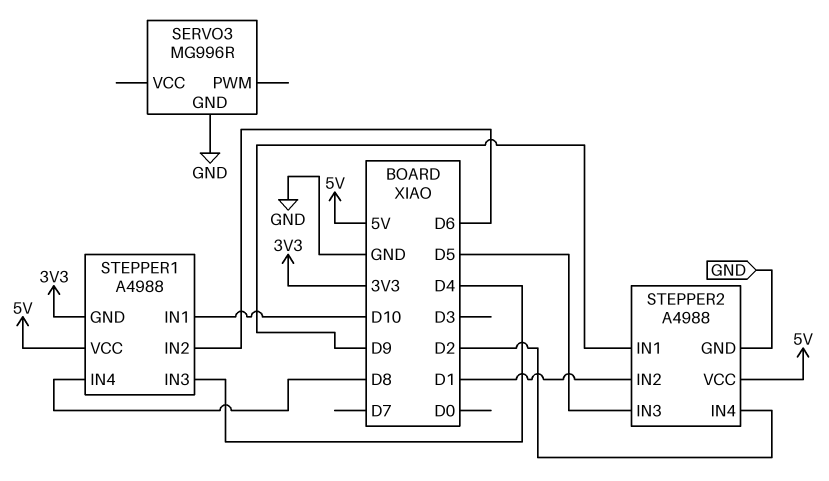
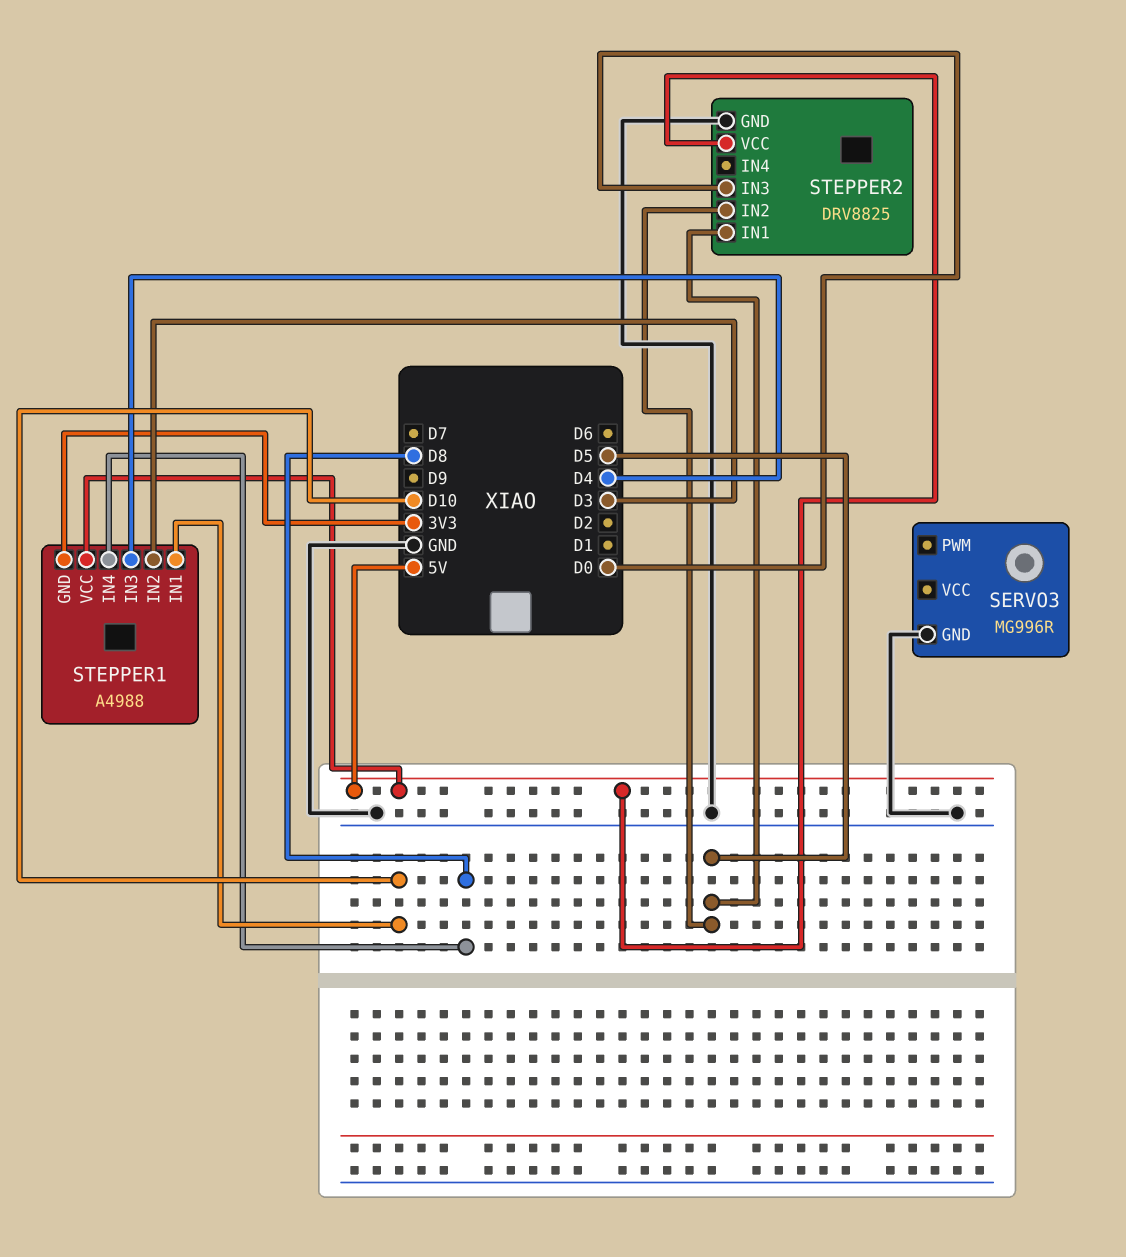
STEPPER1 pin IN2: D6 -> D3
STEPPER2: A4988 -> DRV8825
STEPPER2 pin IN1: D9 -> D5
STEPPER2 pin IN2: D1 -> D5
STEPPER2 pin IN3: D5 -> D0
STEPPER2 pin IN4: D2 -> none

